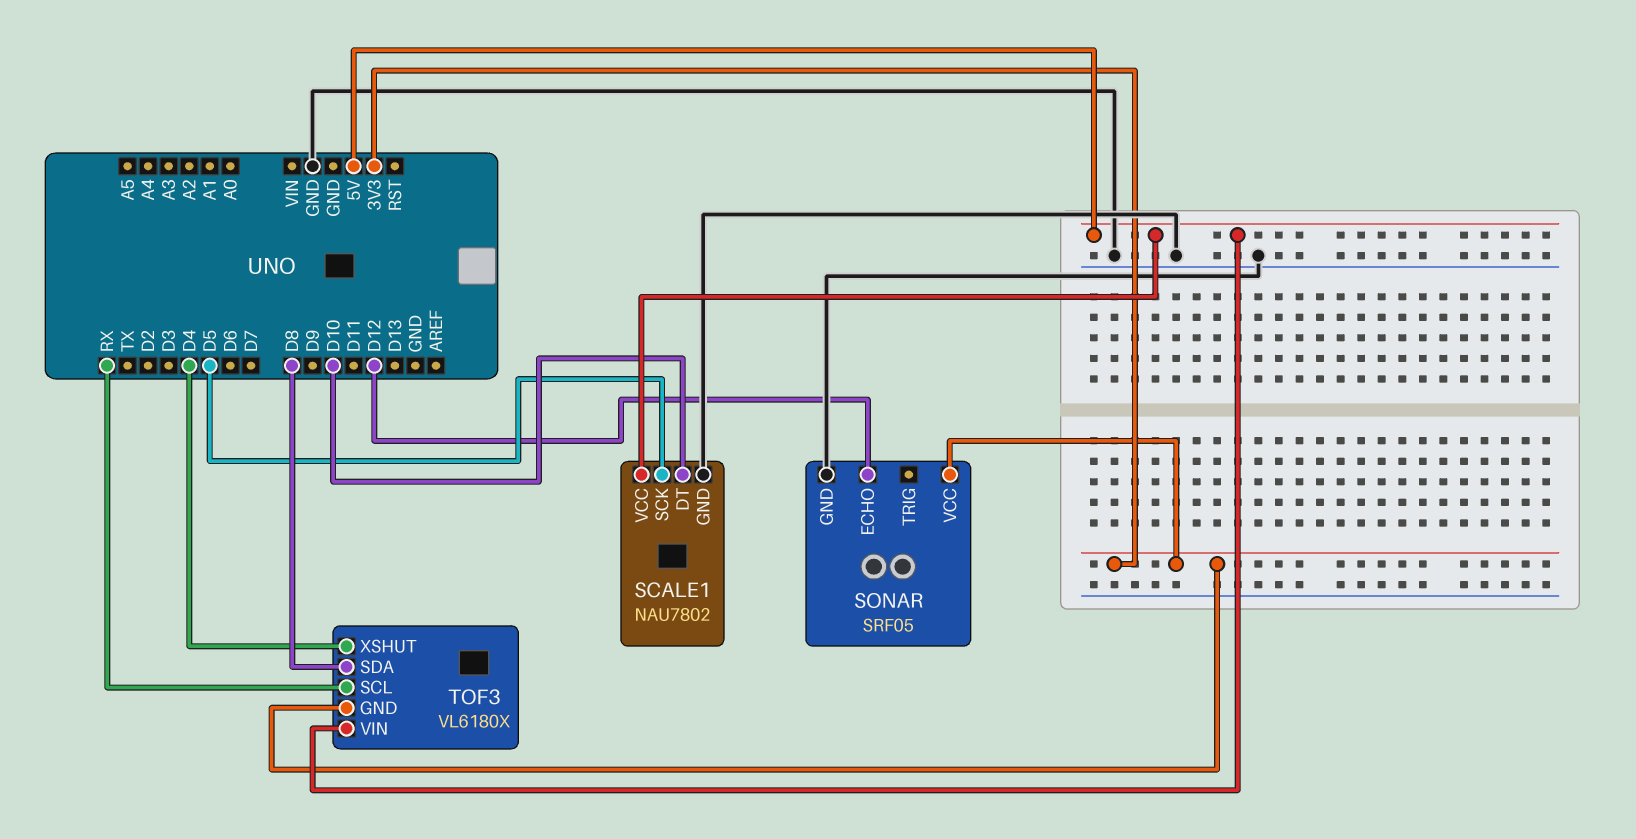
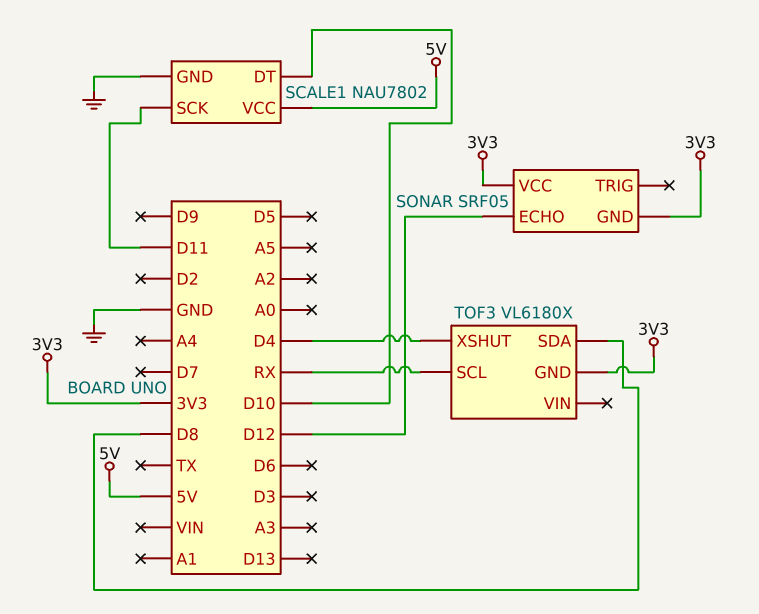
SCALE1 pin SCK: D5 -> D11
SONAR pin GND: GND -> 3V3
TOF3 pin VIN: 5V -> none

